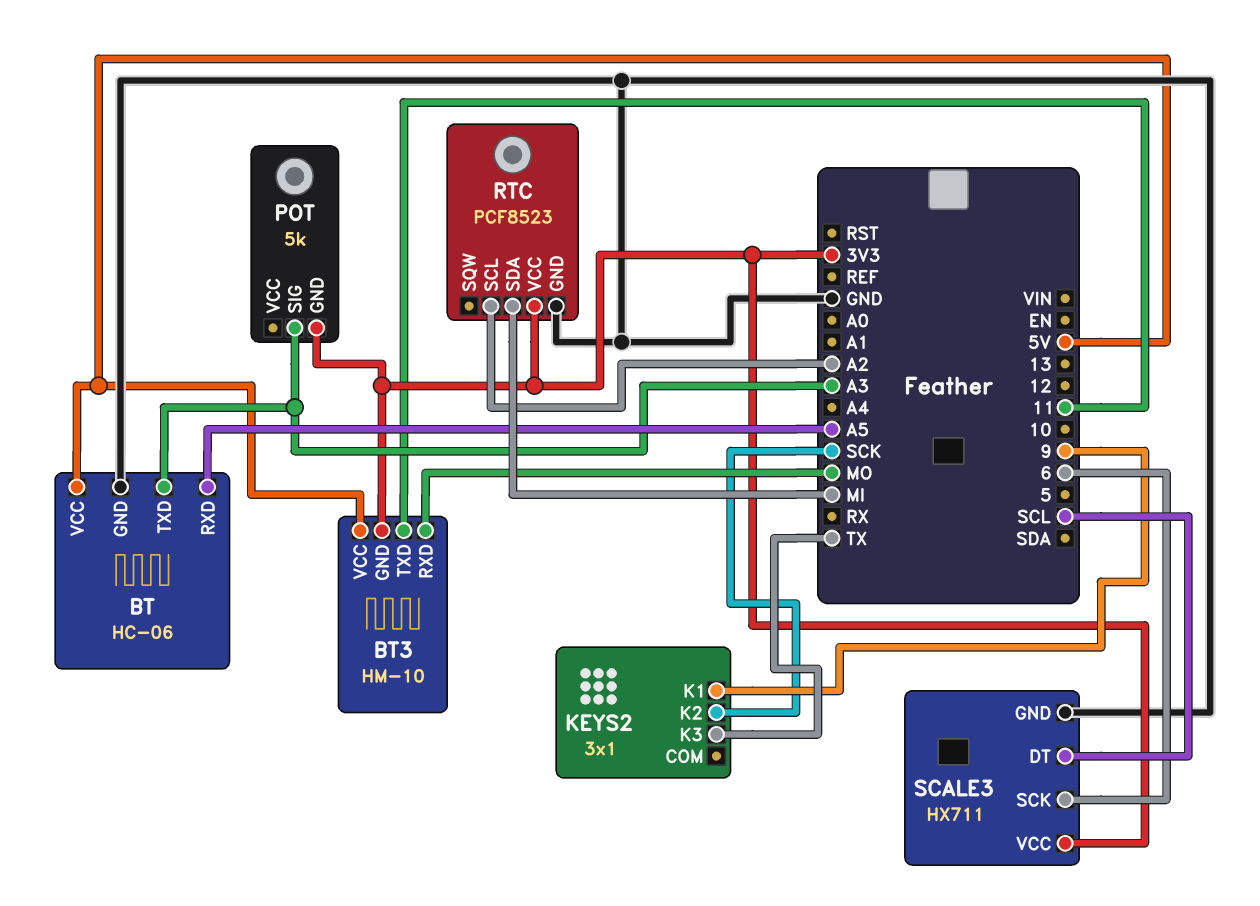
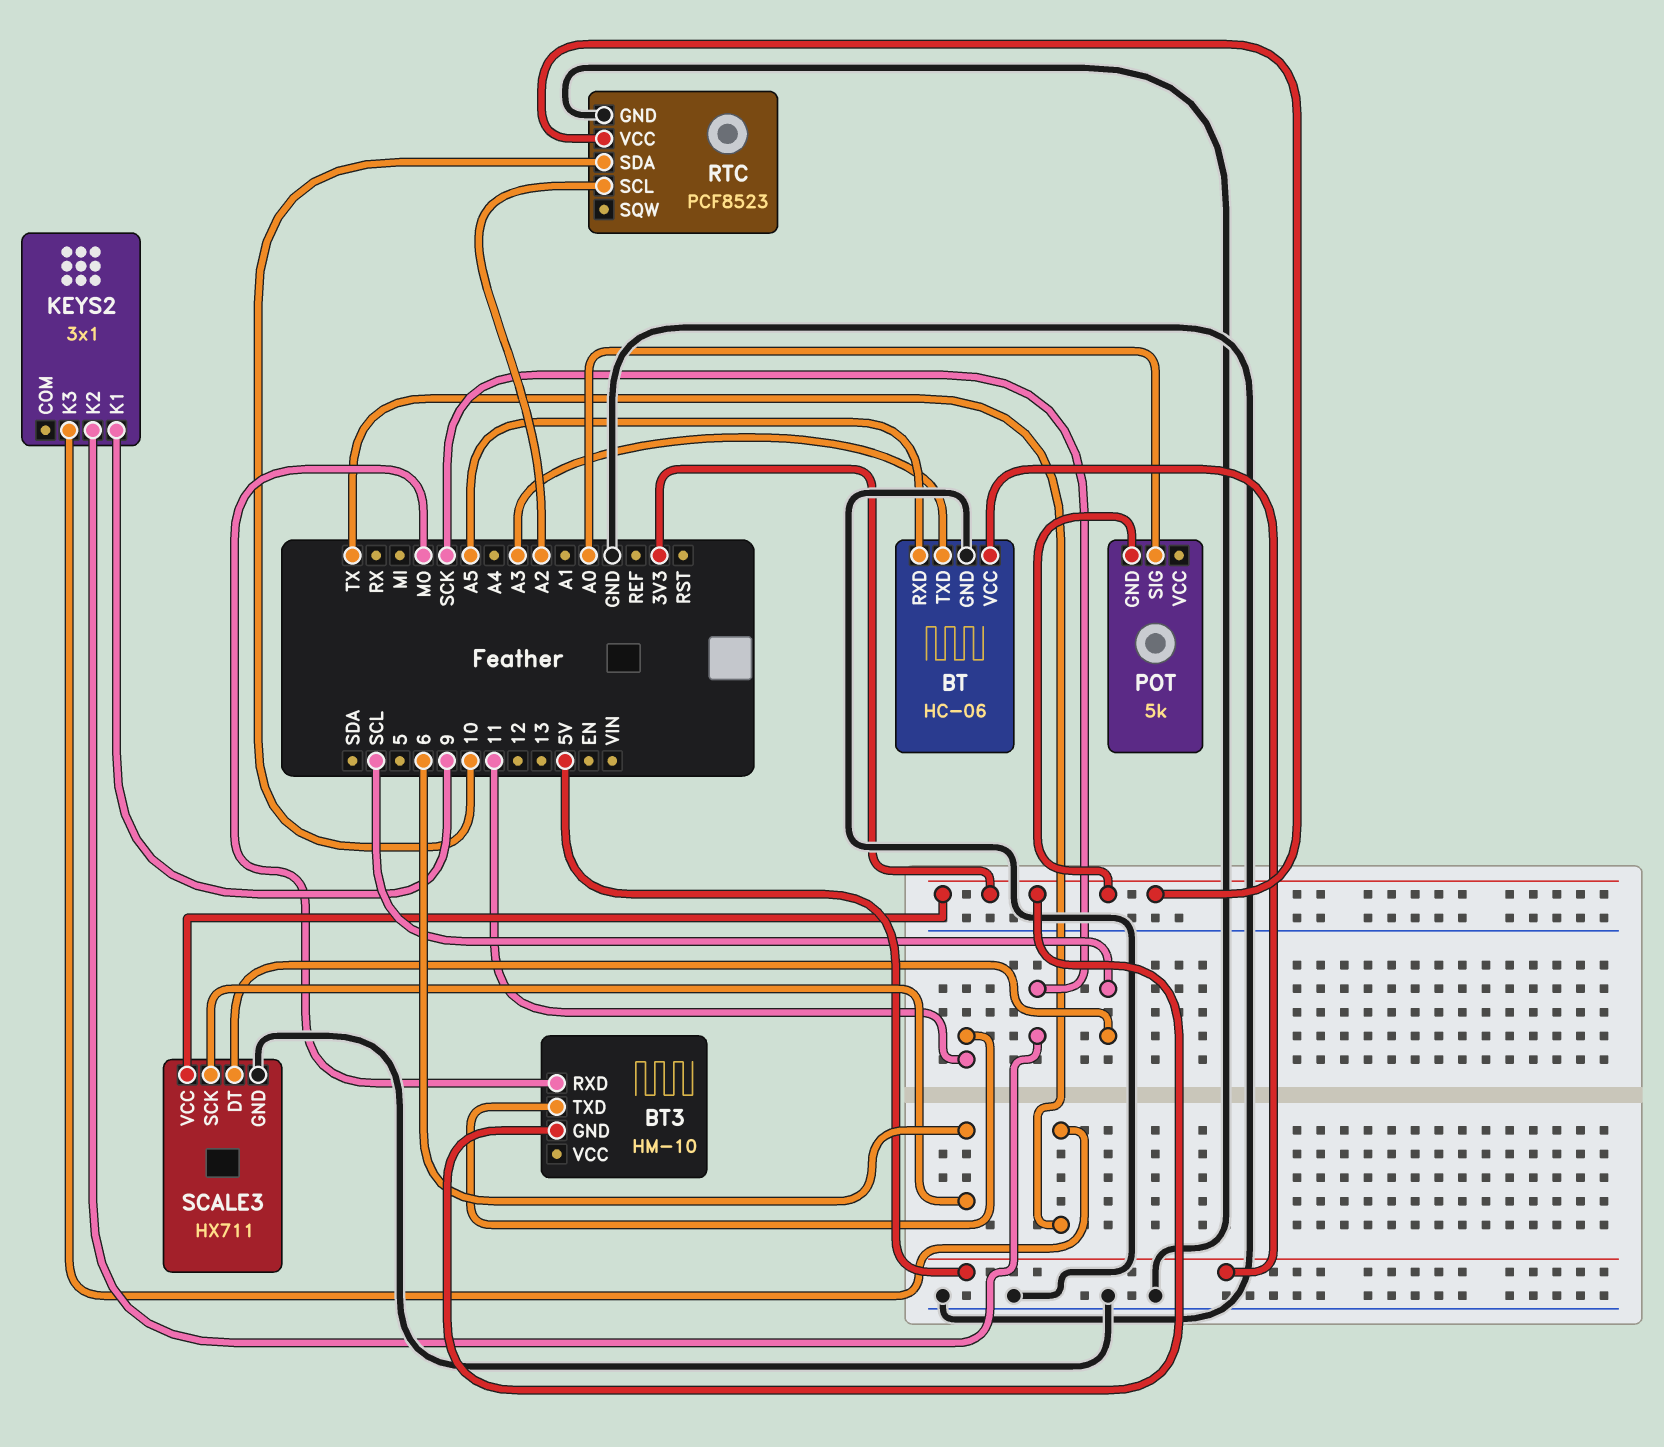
BT3 pin VCC: 5V -> none
POT pin SIG: A3 -> A0
RTC pin SDA: MI -> 10

